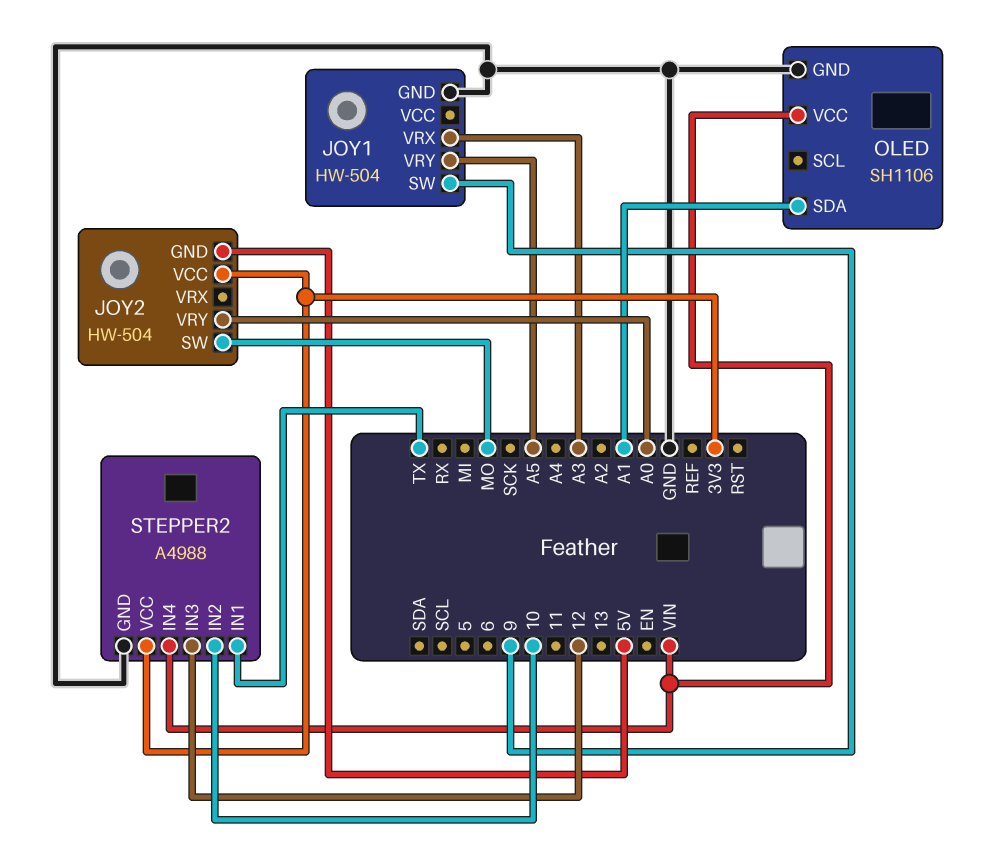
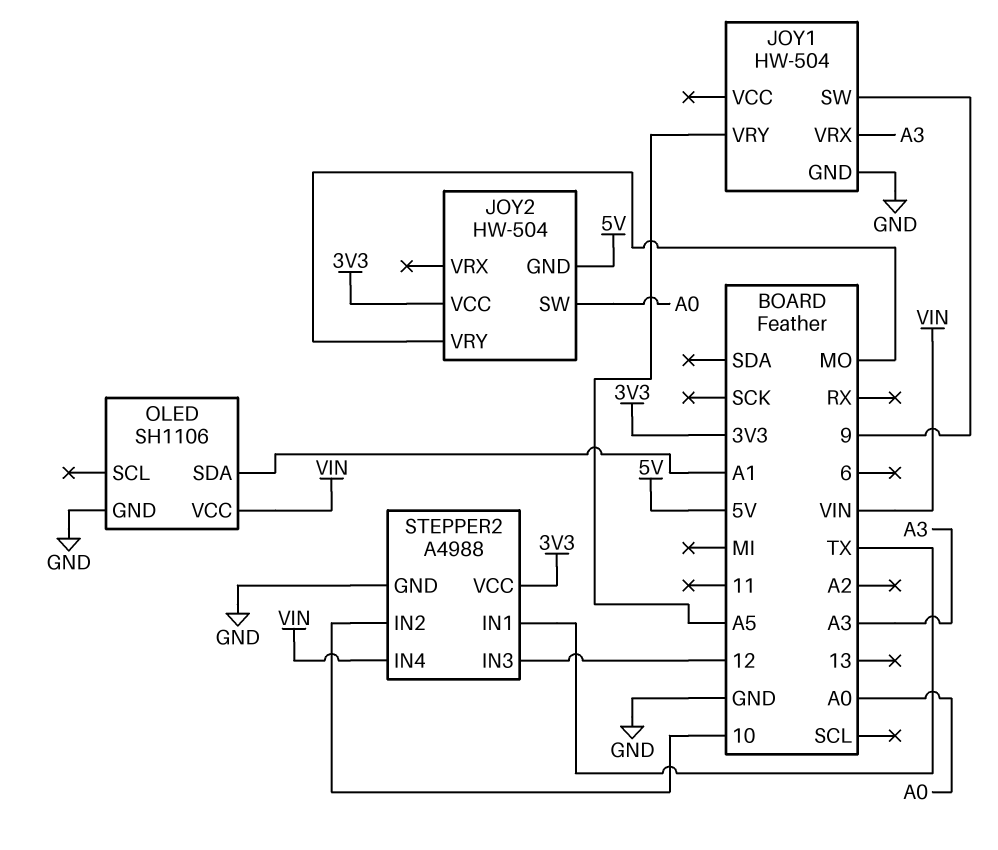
JOY2 pin SW: MO -> A0
JOY2 pin VRY: A0 -> MO

